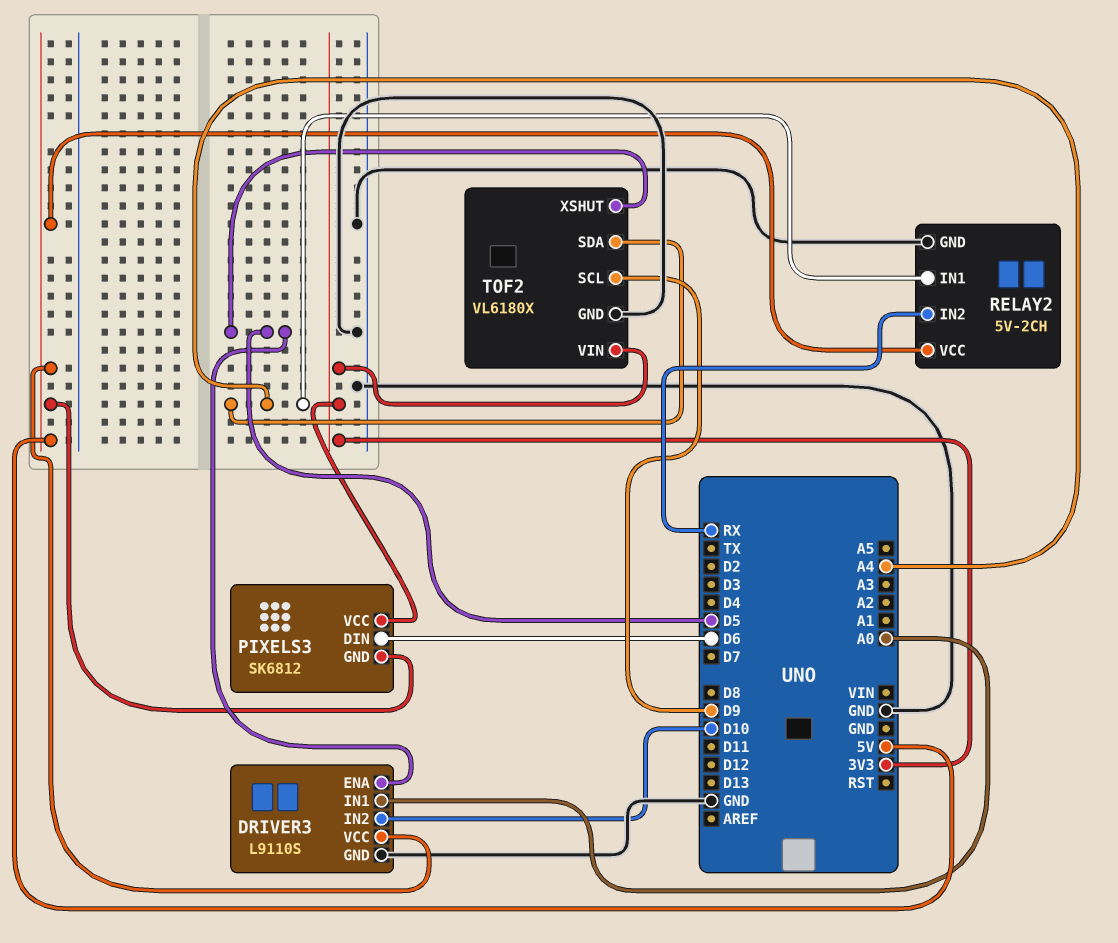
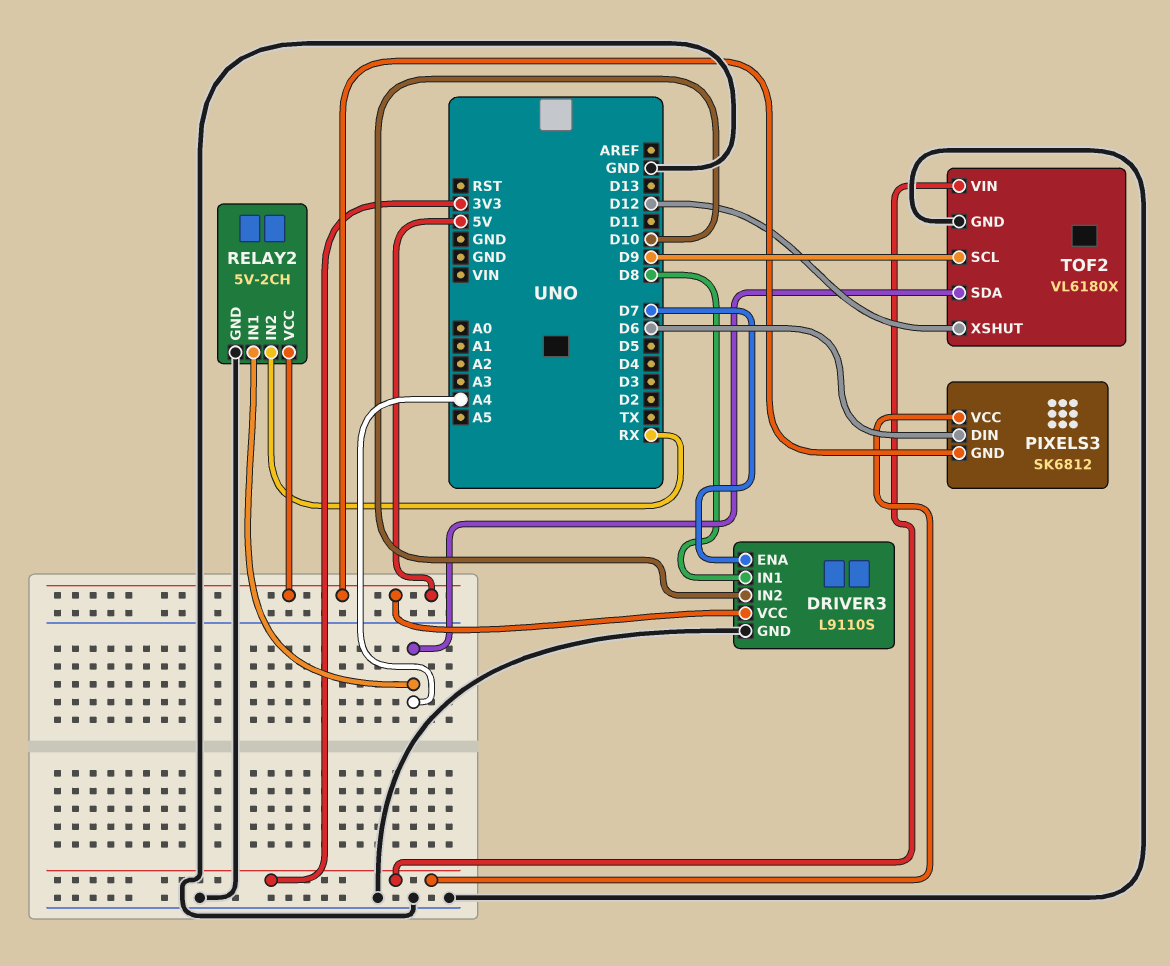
DRIVER3 pin ENA: D5 -> D7
DRIVER3 pin IN1: A0 -> D8
TOF2 pin XSHUT: D5 -> D12

